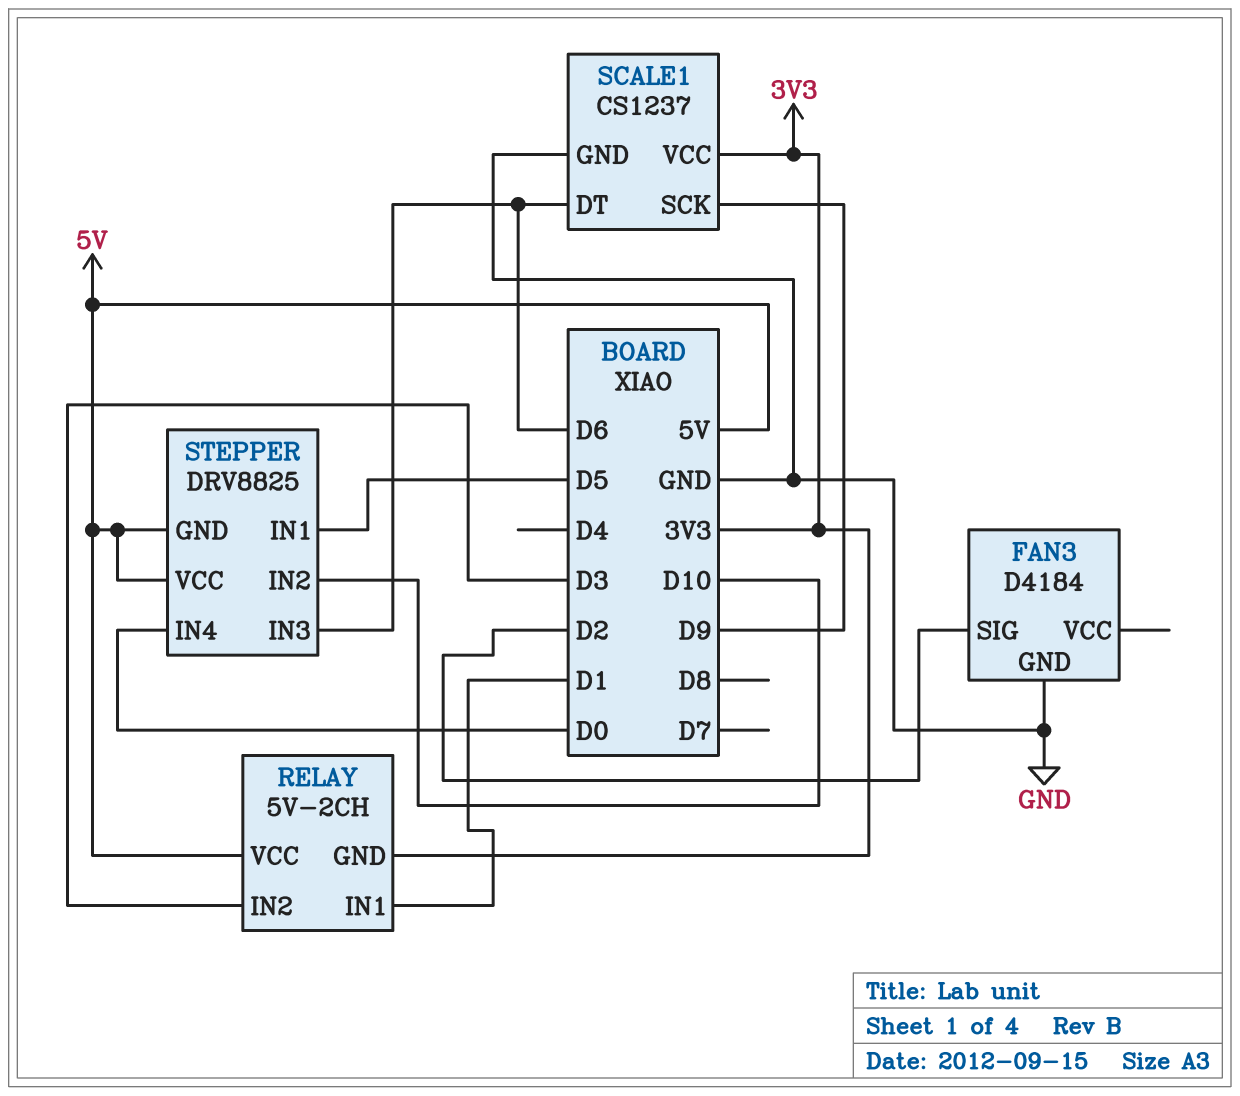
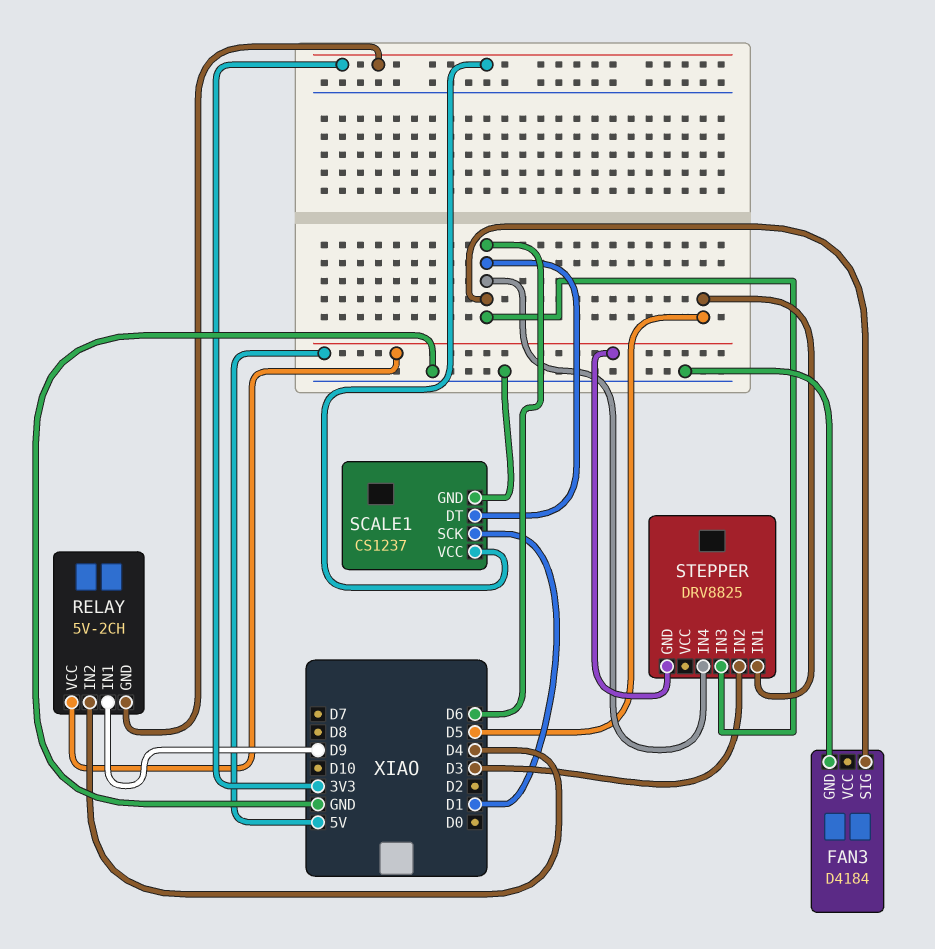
FAN3 pin SIG: D2 -> D6
RELAY pin IN1: D1 -> D9
RELAY pin IN2: D3 -> D4
SCALE1 pin SCK: D9 -> D1
STEPPER pin IN2: D10 -> D3
STEPPER pin IN4: D0 -> D6
STEPPER pin VCC: 5V -> none

